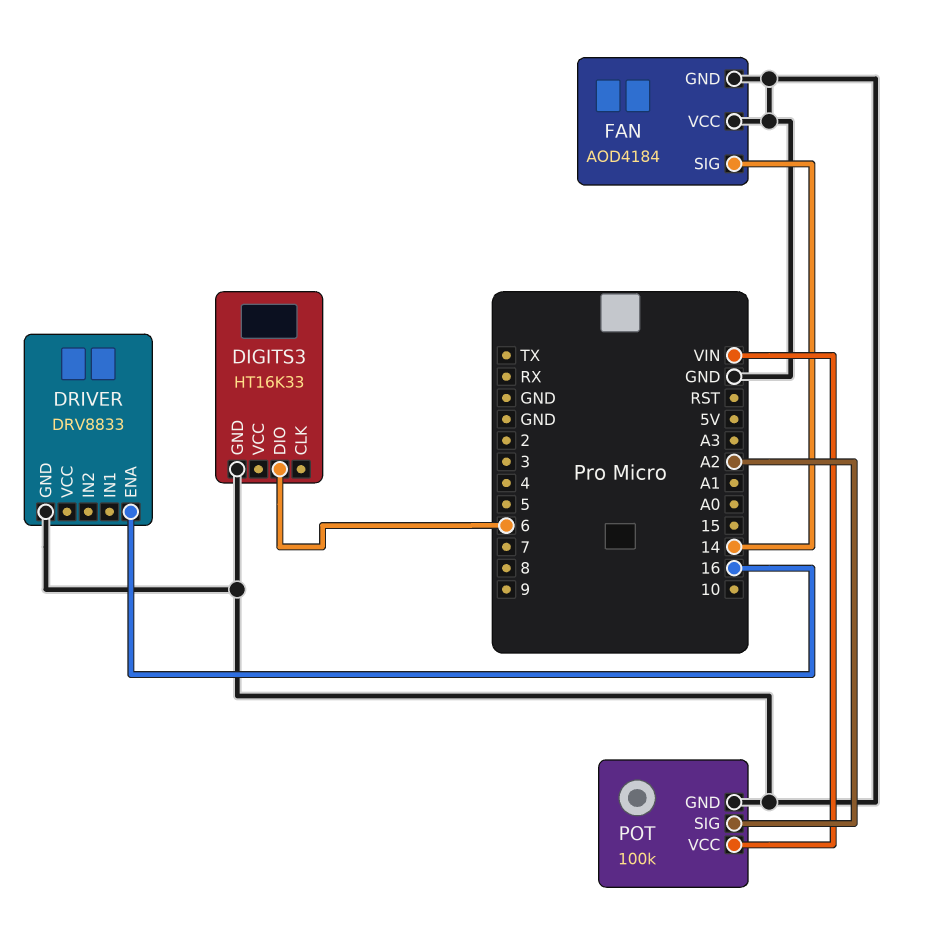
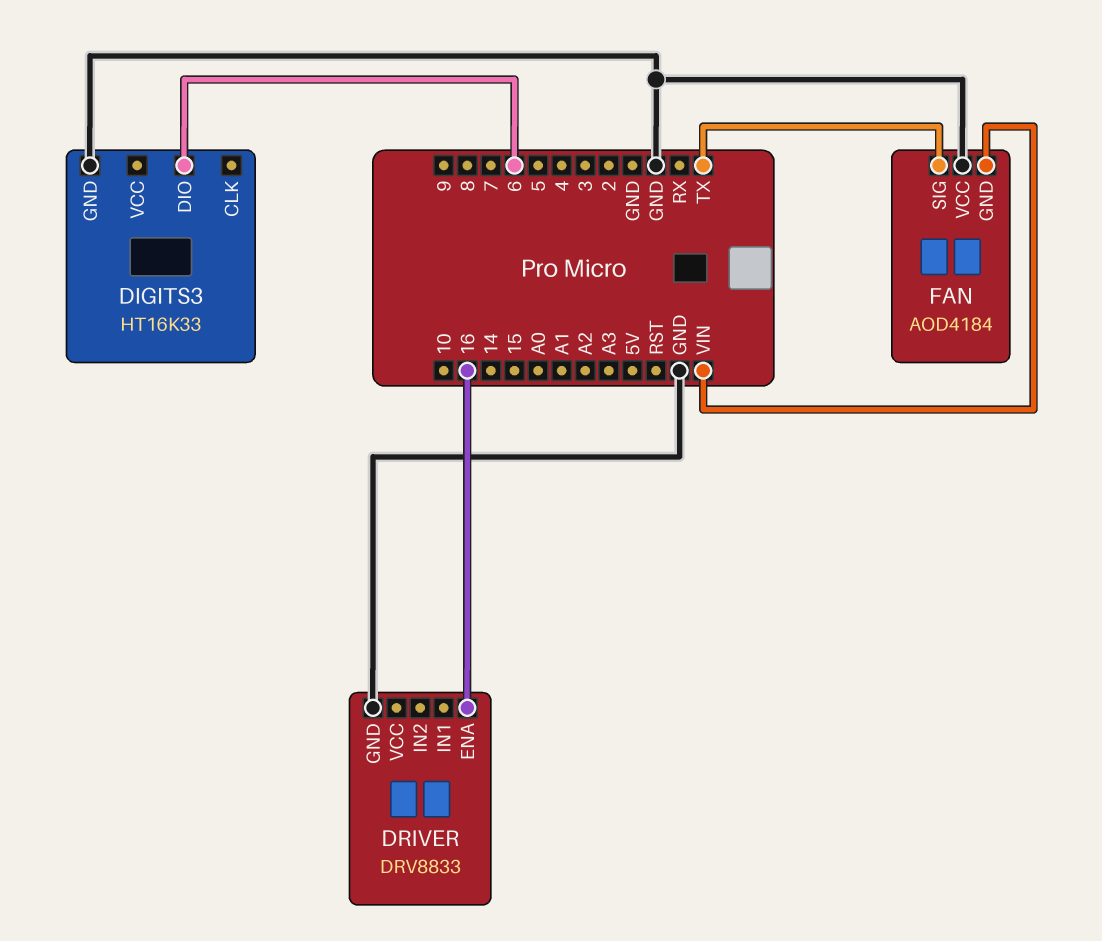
FAN pin GND: GND -> VIN
FAN pin SIG: 14 -> TX
POT: 100k -> none
POT pin GND: GND -> none
POT pin SIG: A2 -> none
POT pin VCC: VIN -> none

